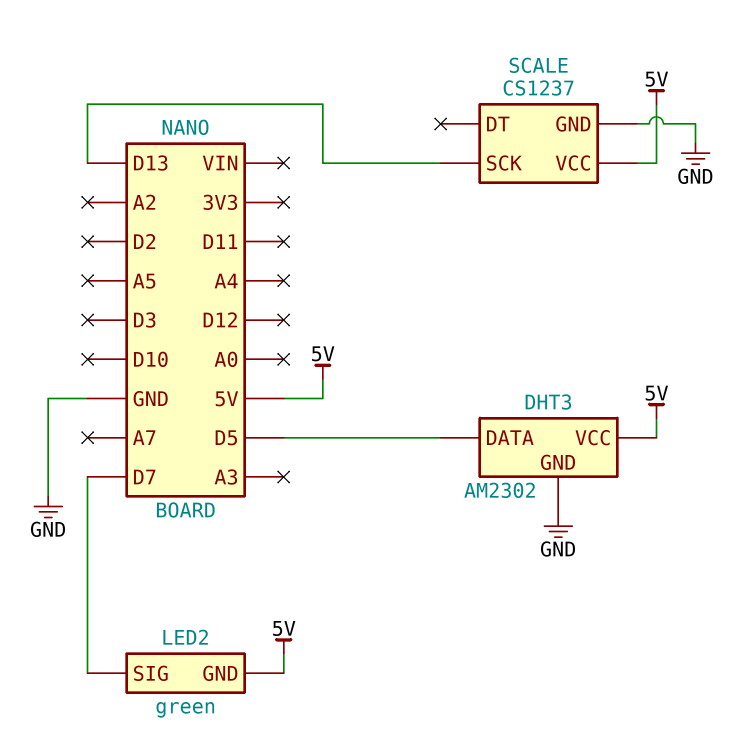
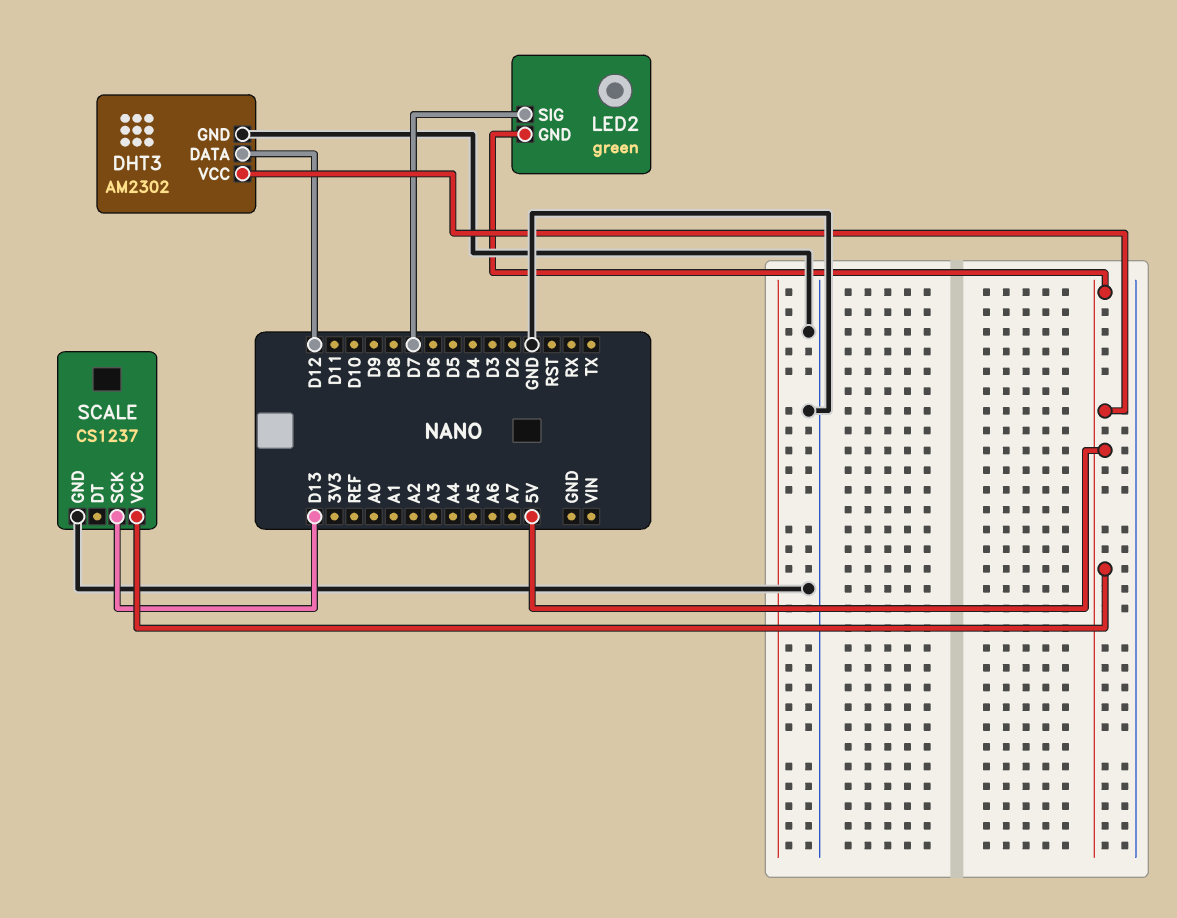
DHT3 pin DATA: D5 -> D12

